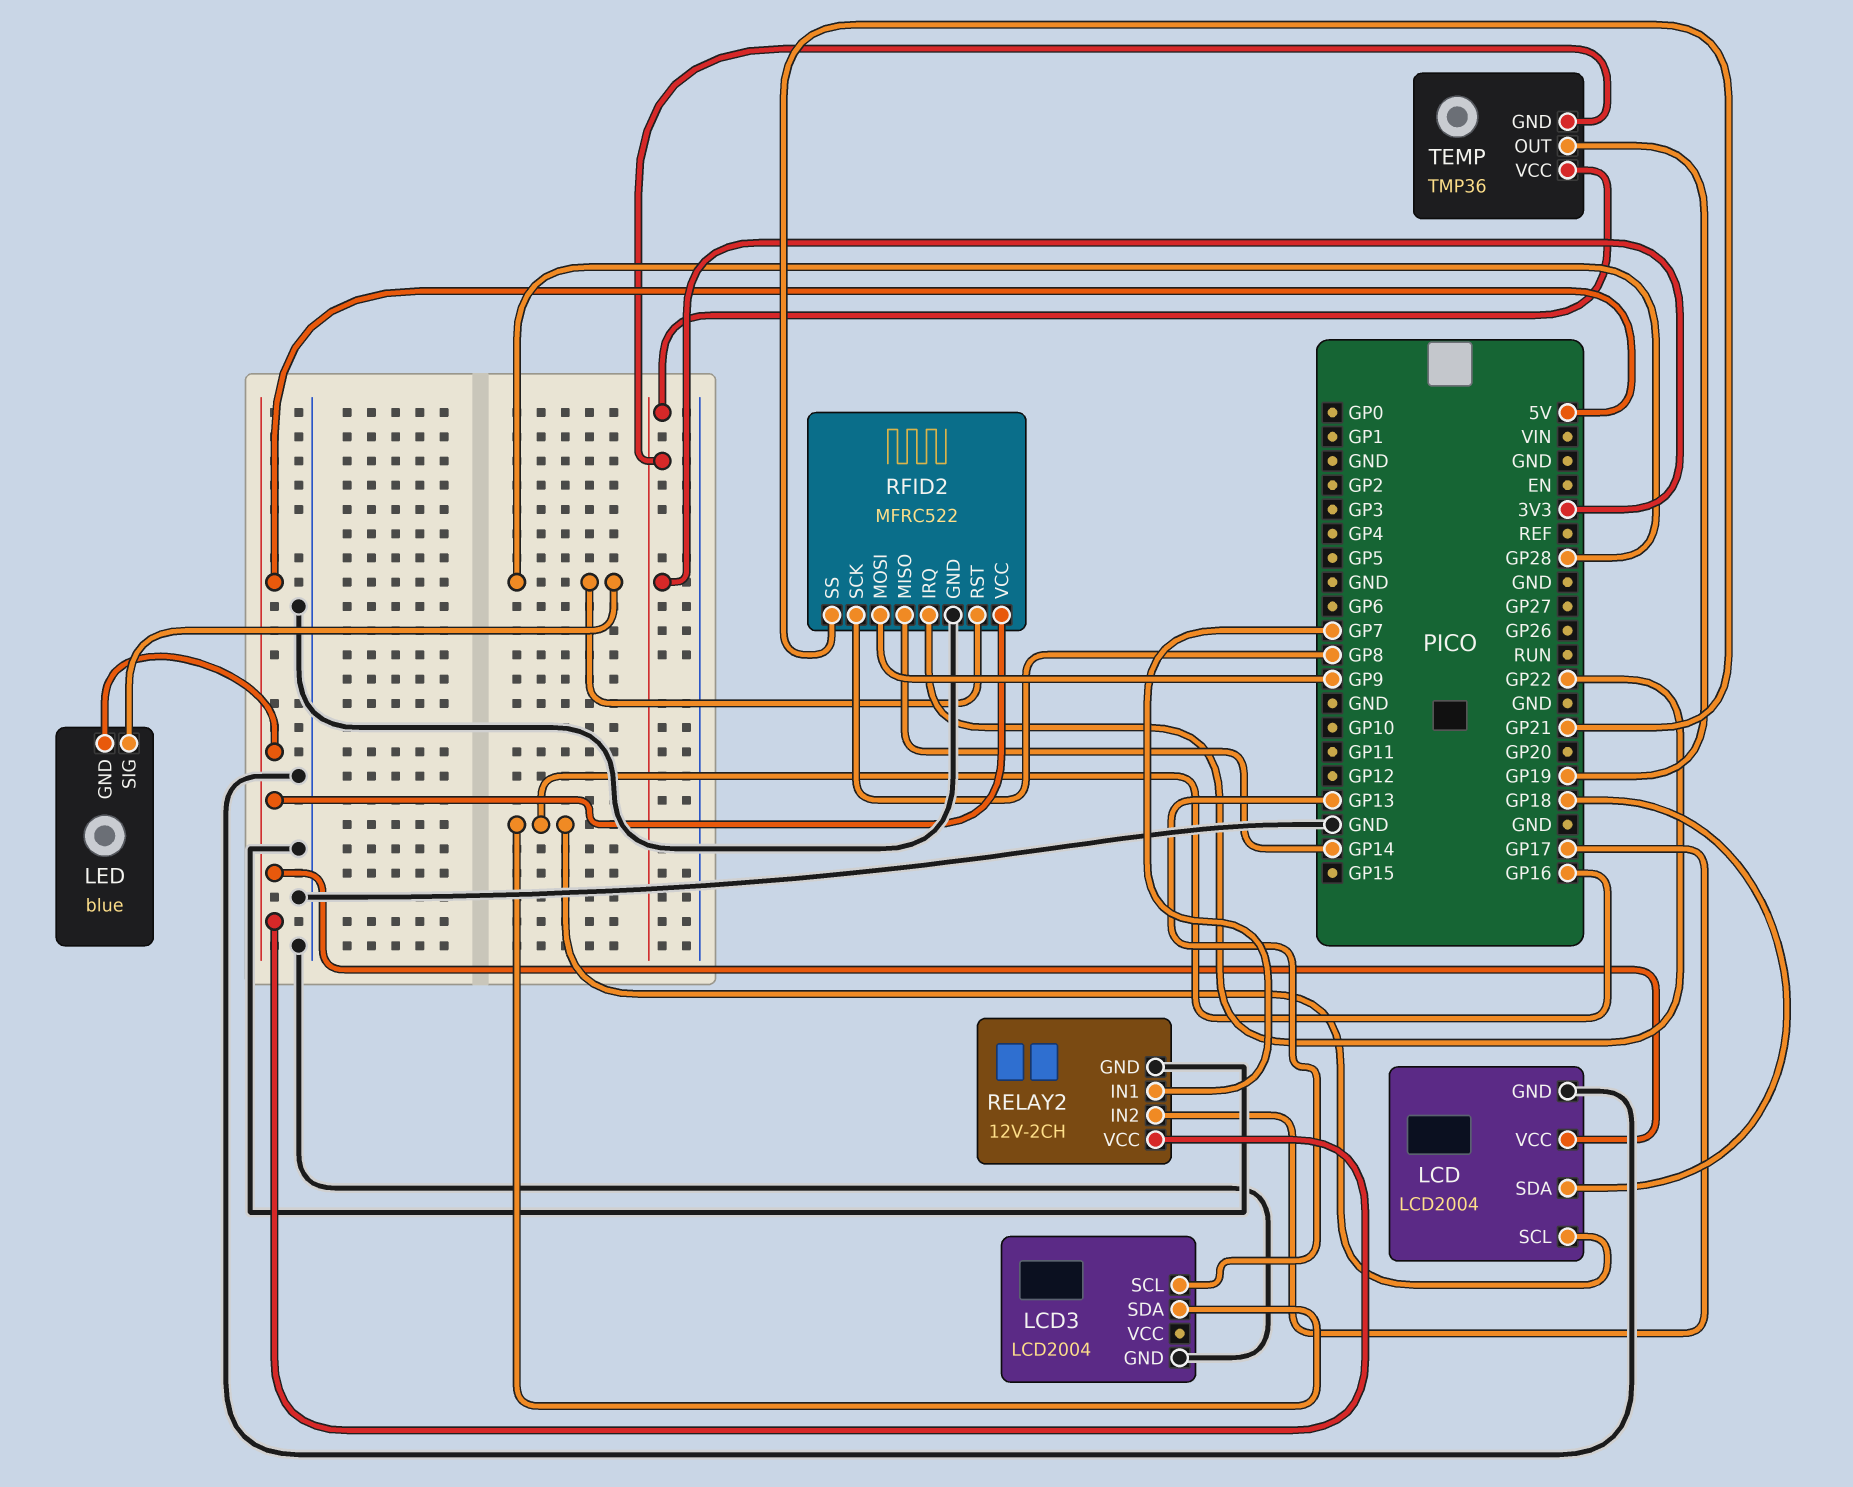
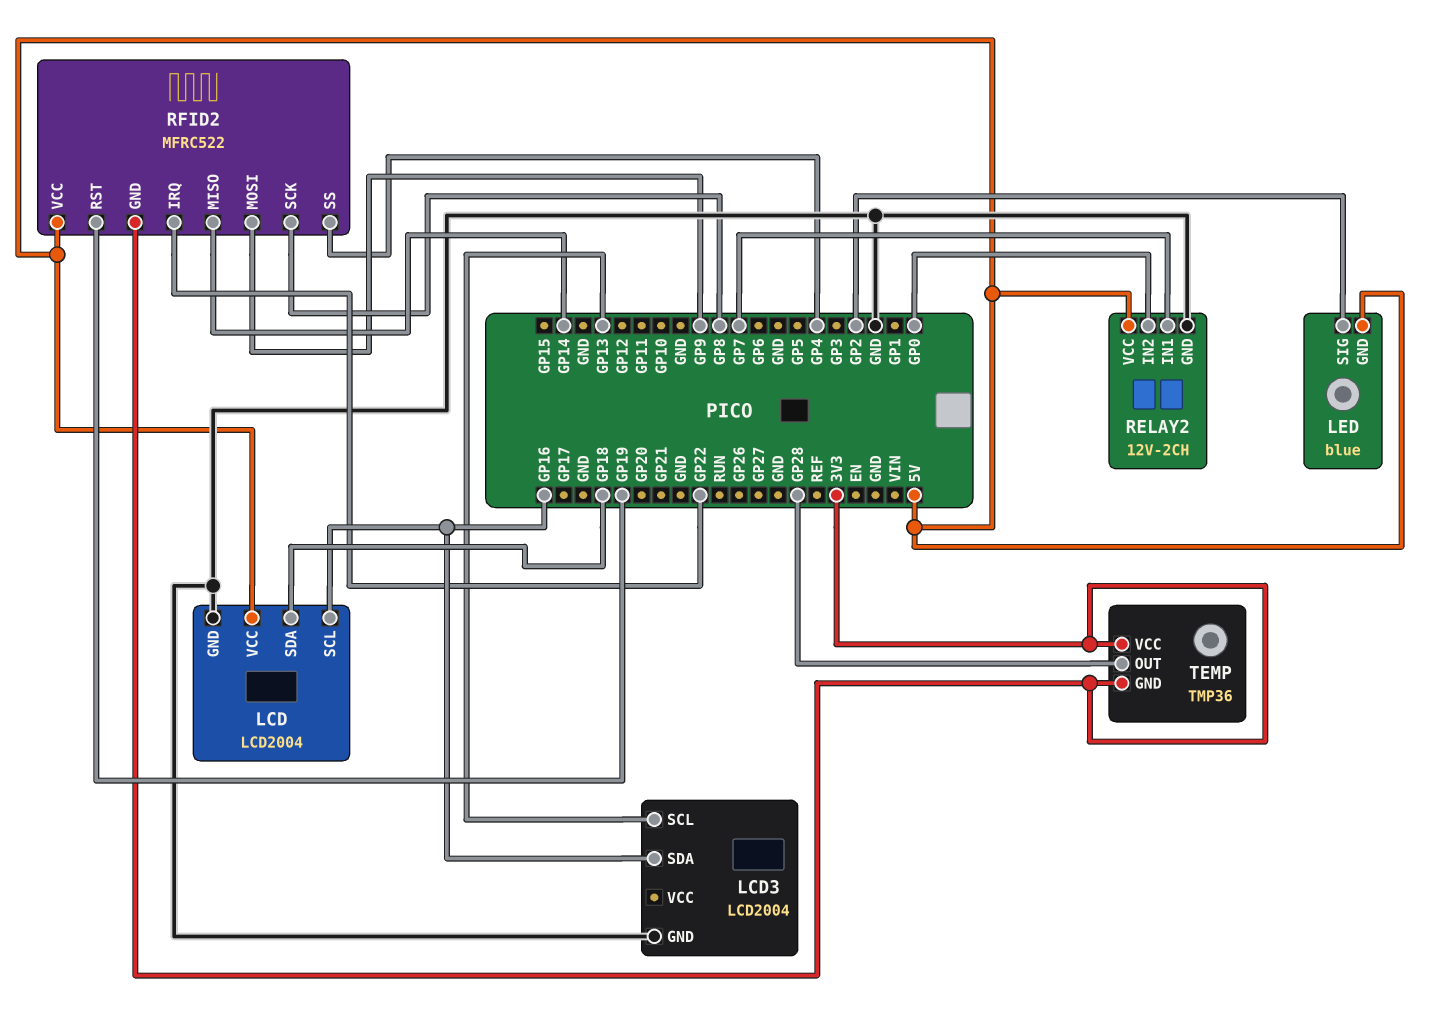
LED pin SIG: GP28 -> GP2
RELAY2 pin IN2: GP17 -> GP0
RFID2 pin GND: GND -> 3V3
RFID2 pin RST: GP28 -> GP19
RFID2 pin SS: GP21 -> GP4
TEMP pin OUT: GP19 -> GP28

